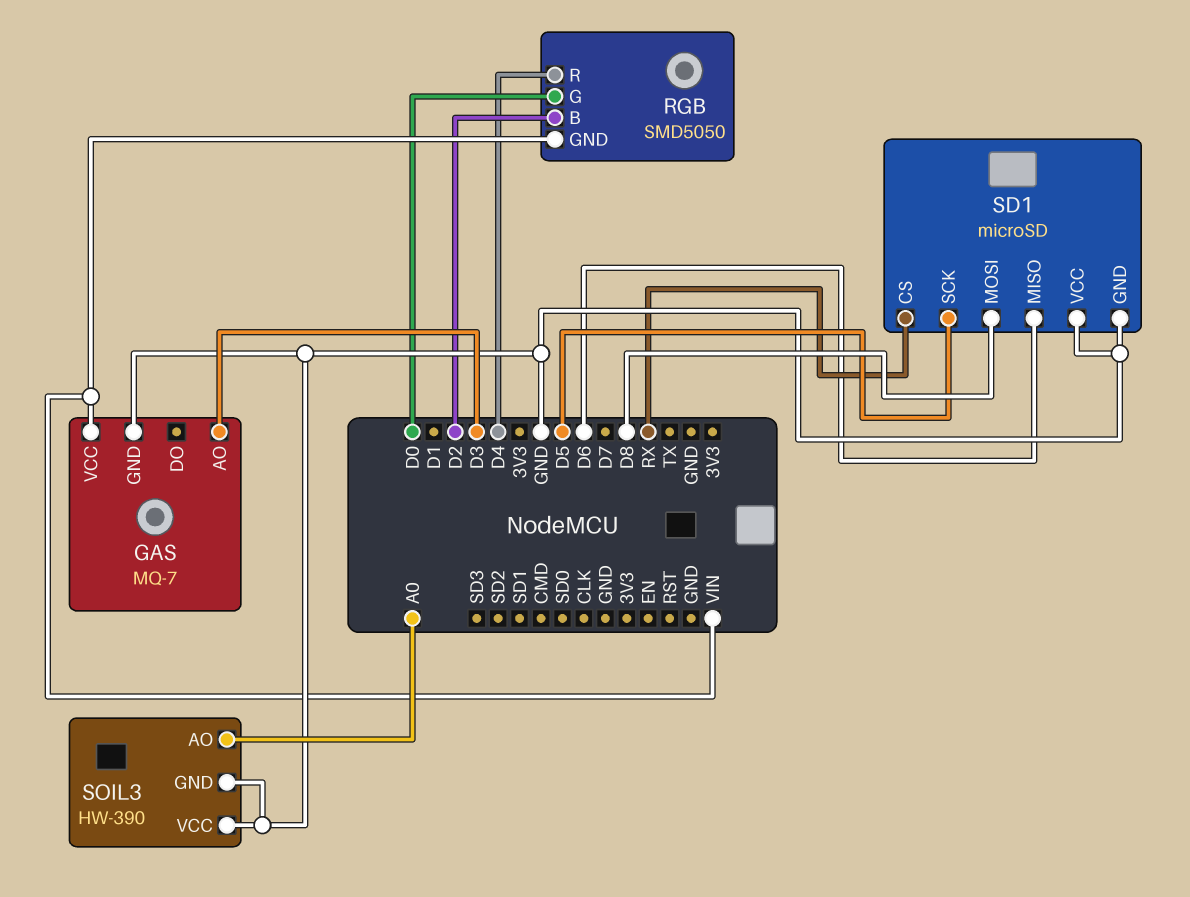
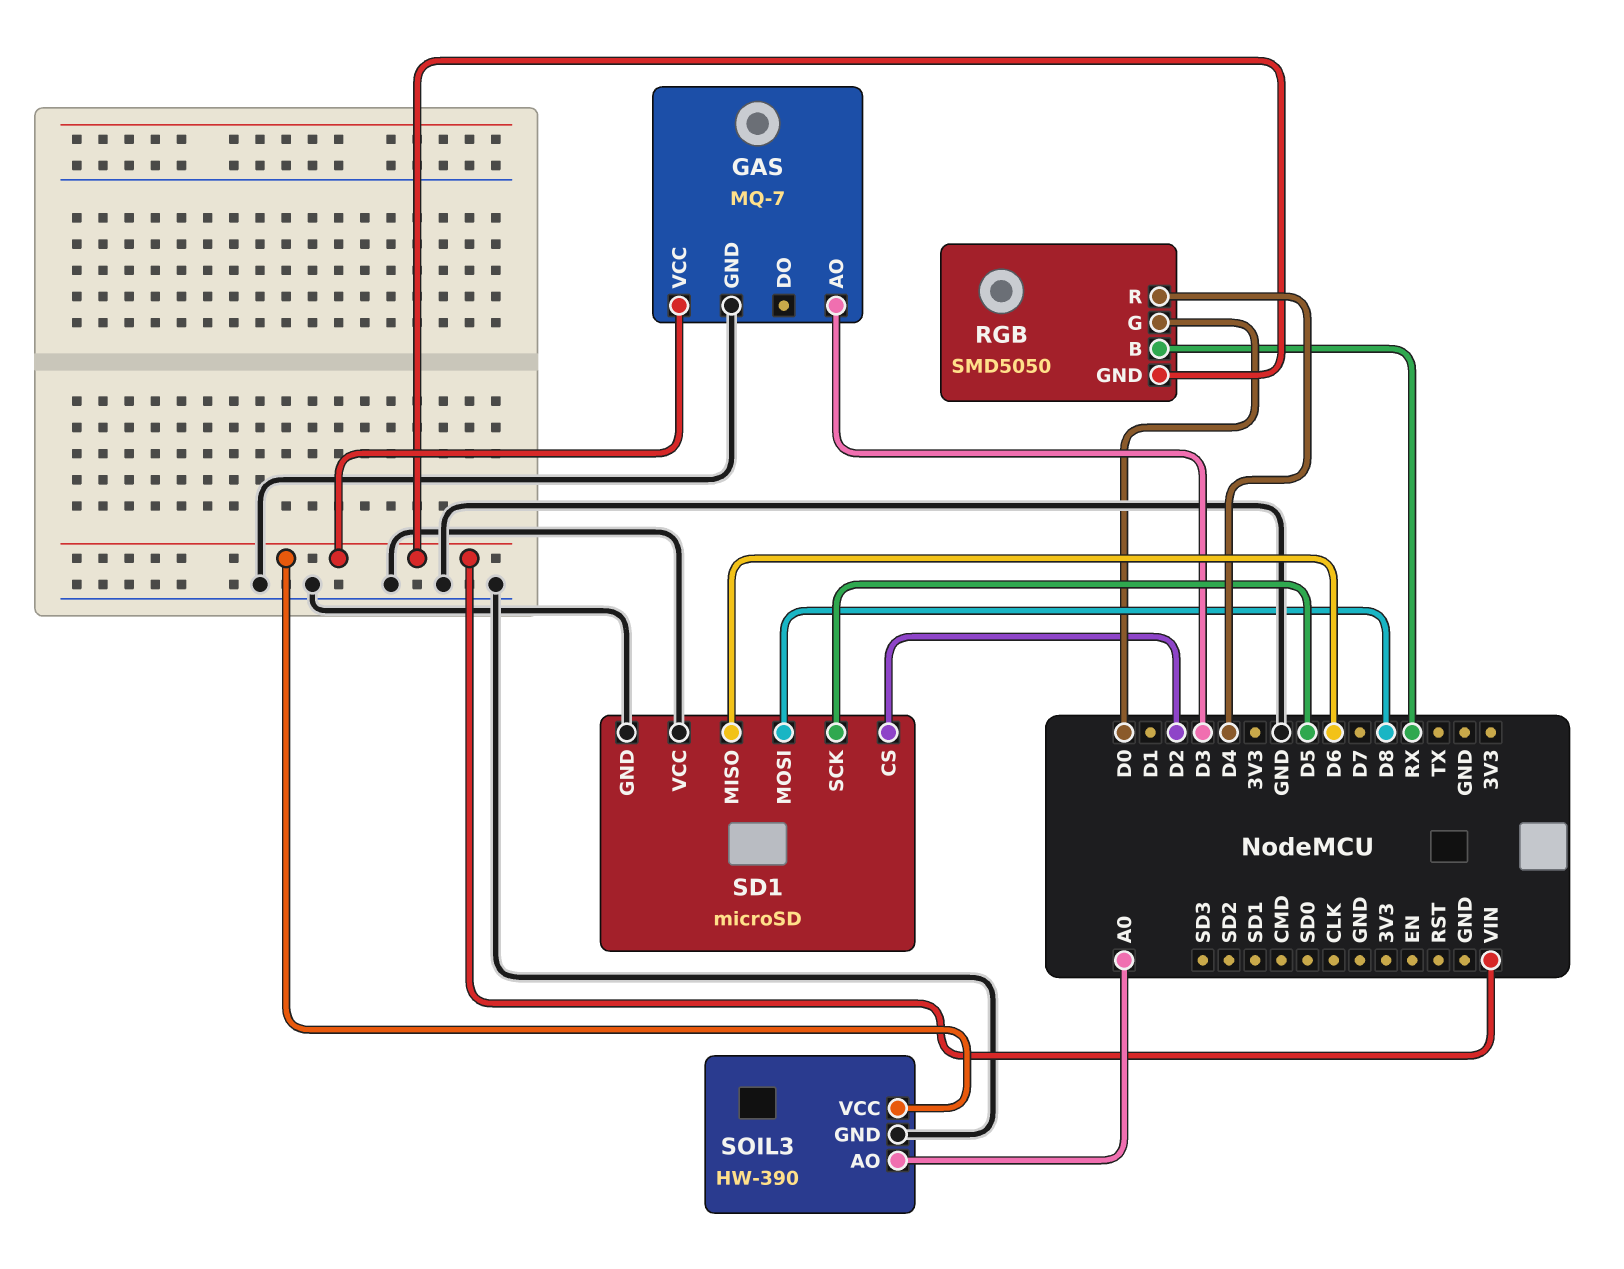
RGB pin B: D2 -> RX
SD1 pin CS: RX -> D2
SOIL3 pin VCC: GND -> VIN

